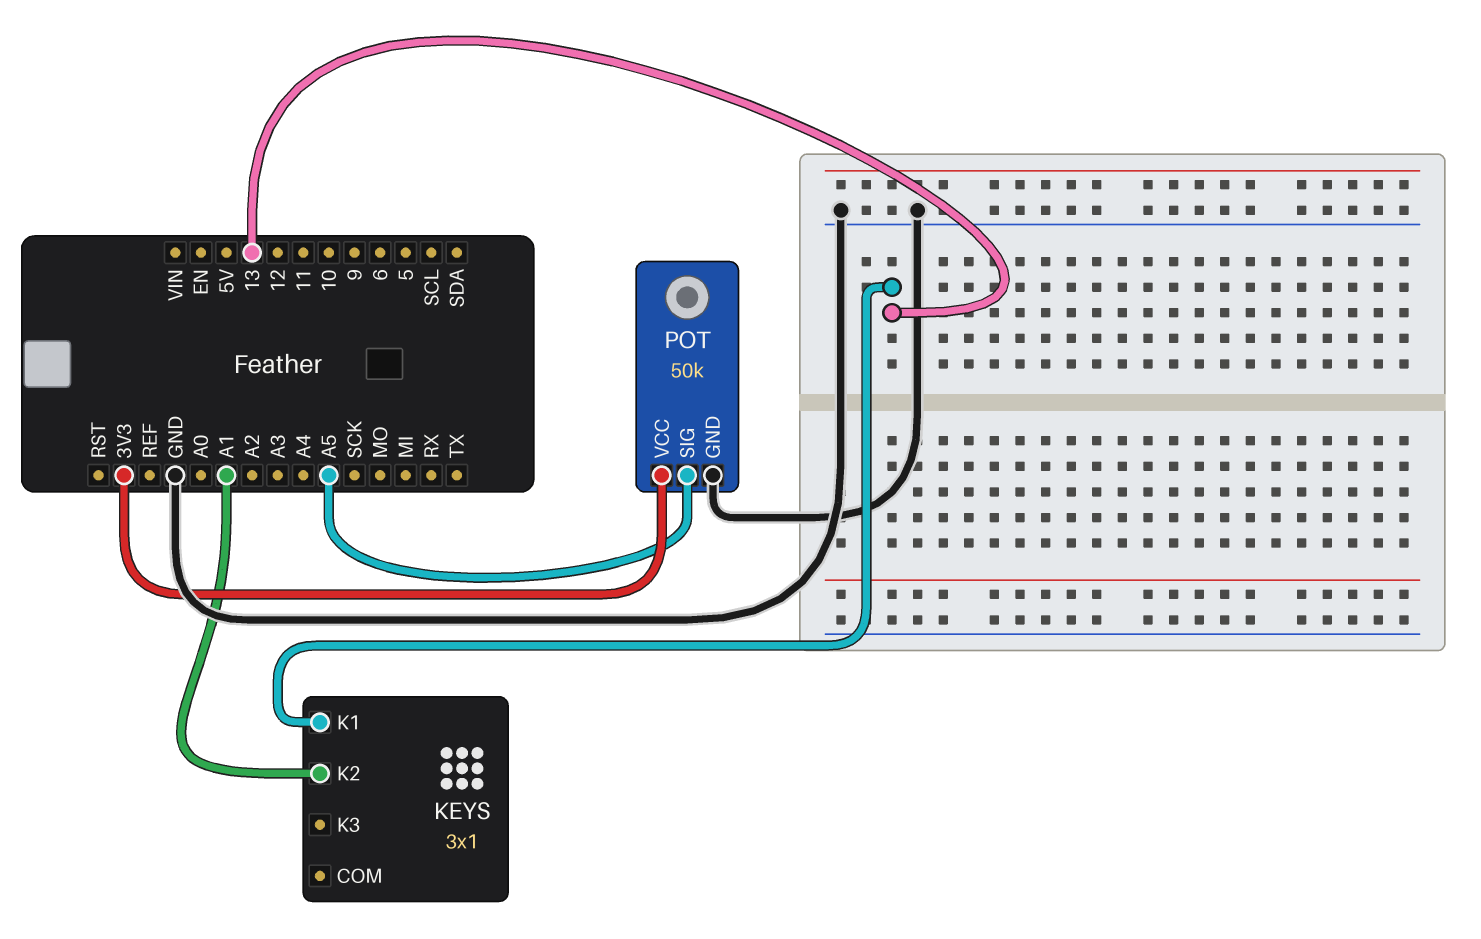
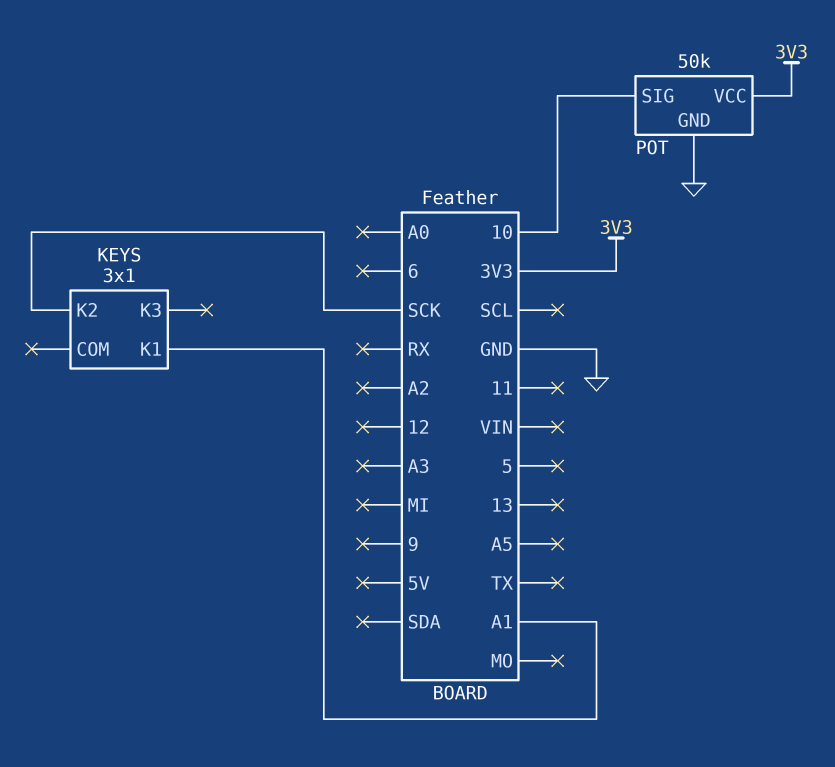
KEYS pin K1: 13 -> A1
KEYS pin K2: A1 -> SCK
POT pin SIG: A5 -> 10

